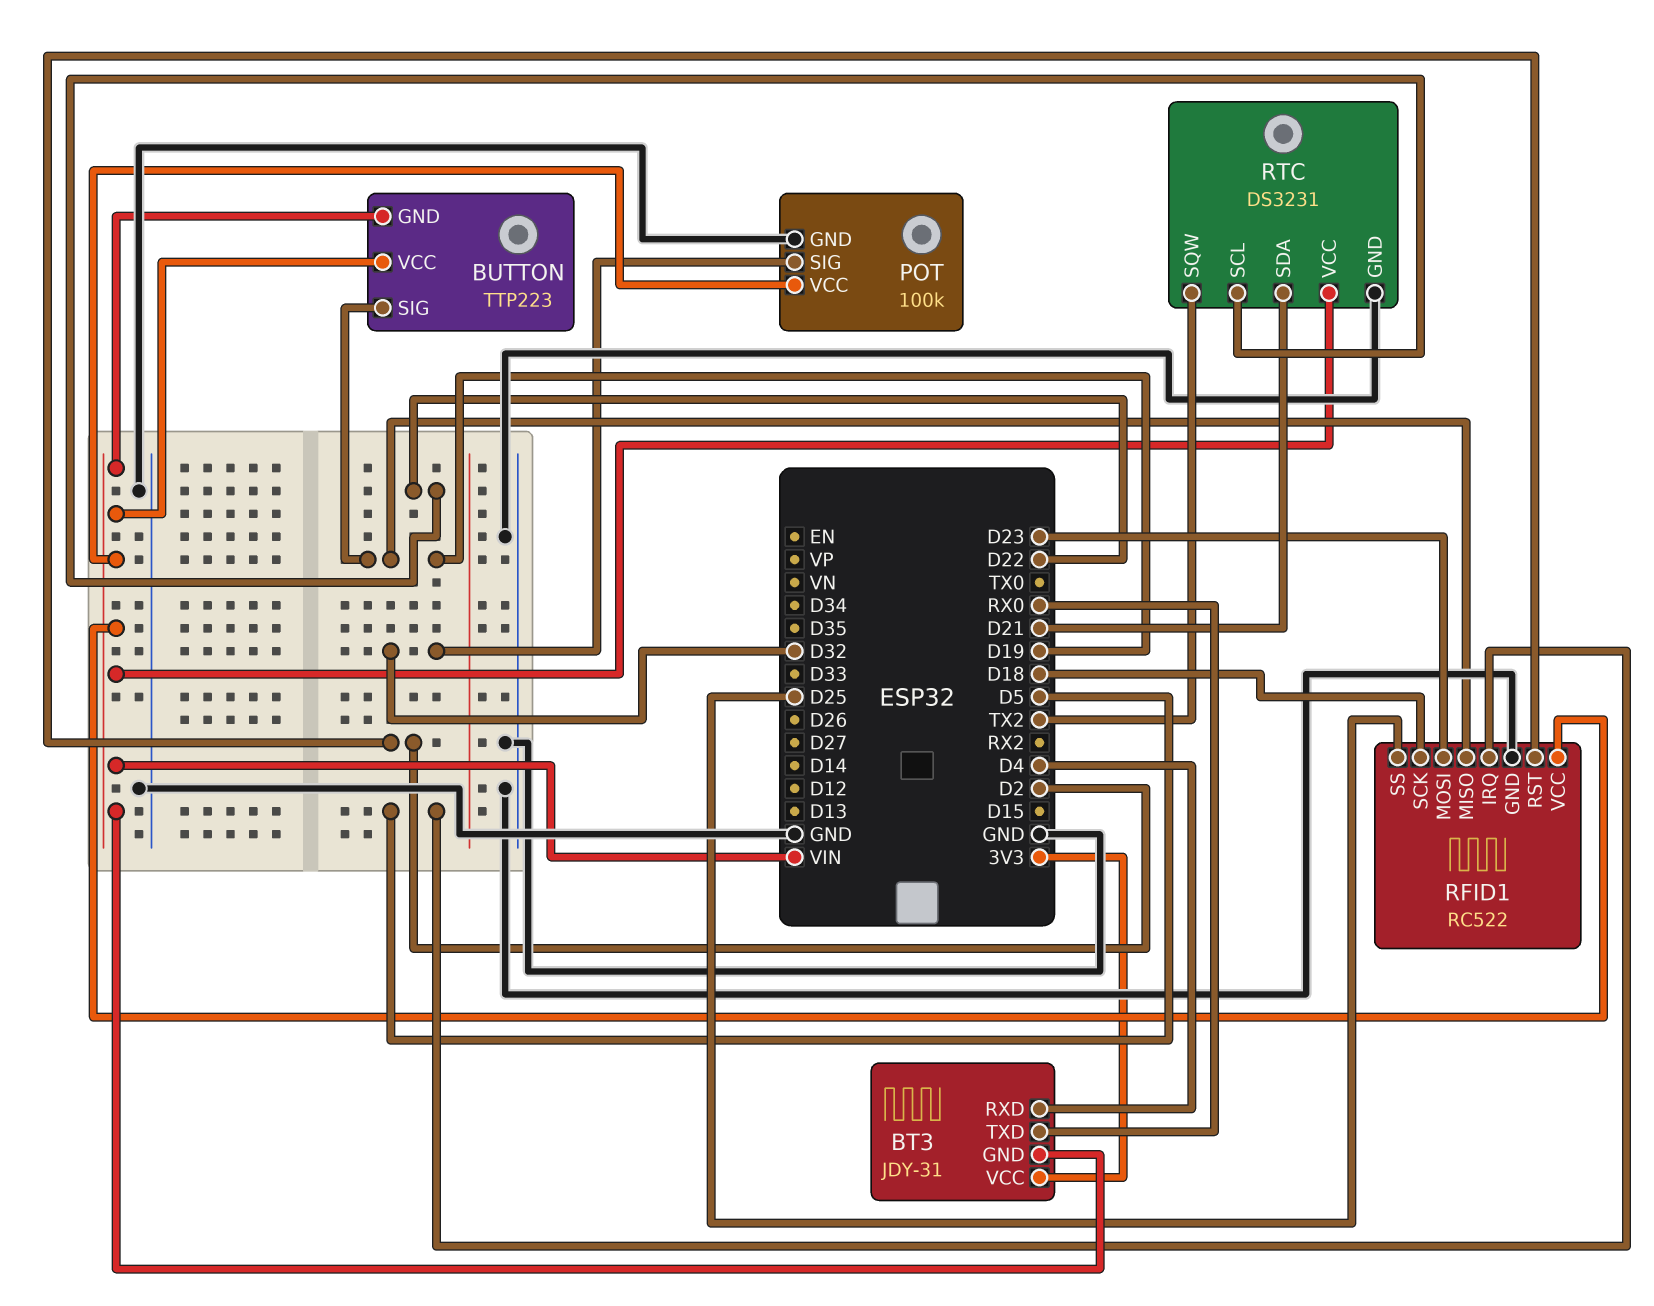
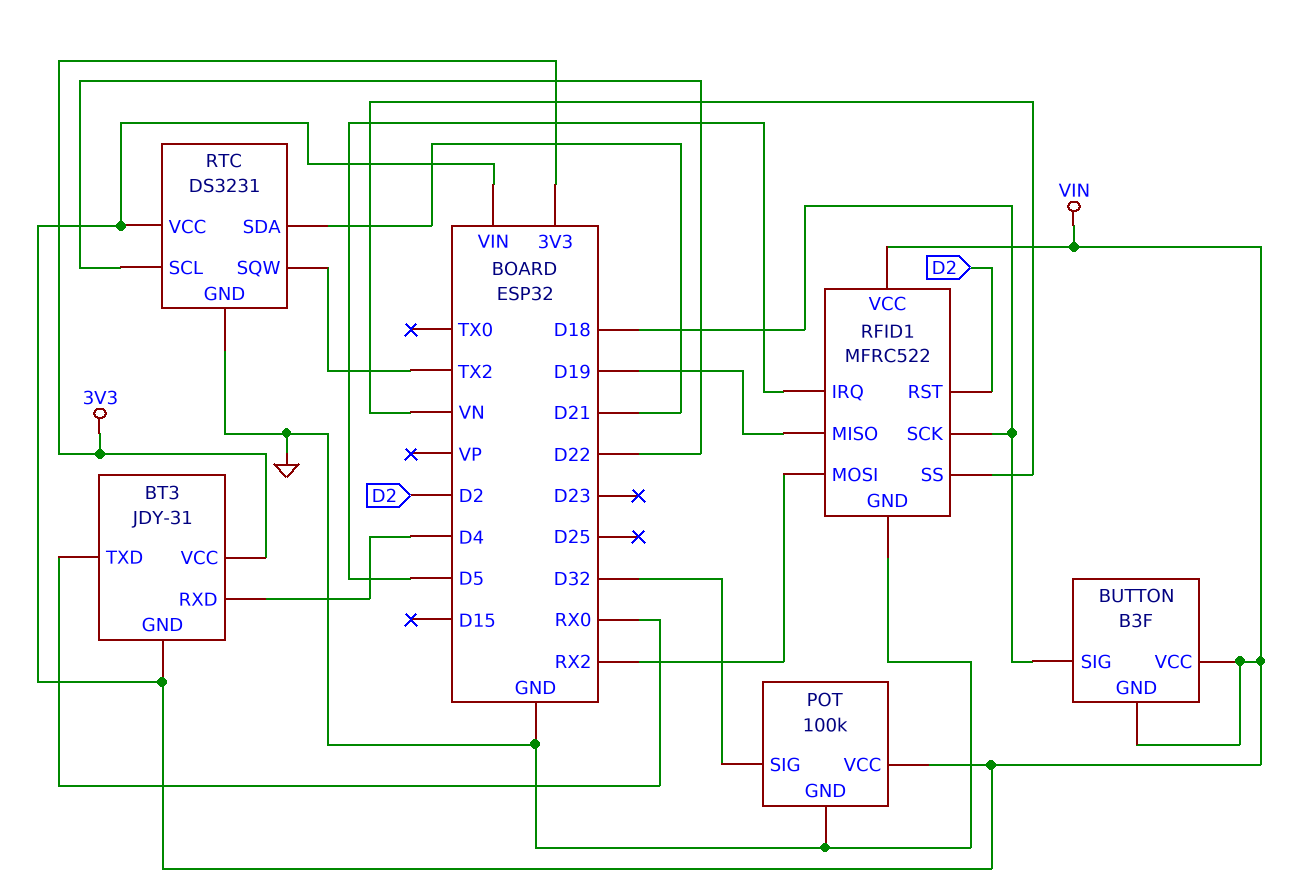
BUTTON: TTP223 -> B3F
BUTTON pin SIG: D19 -> D18
RFID1: RC522 -> MFRC522
RFID1 pin MOSI: D23 -> RX2
RFID1 pin SS: D25 -> VN

